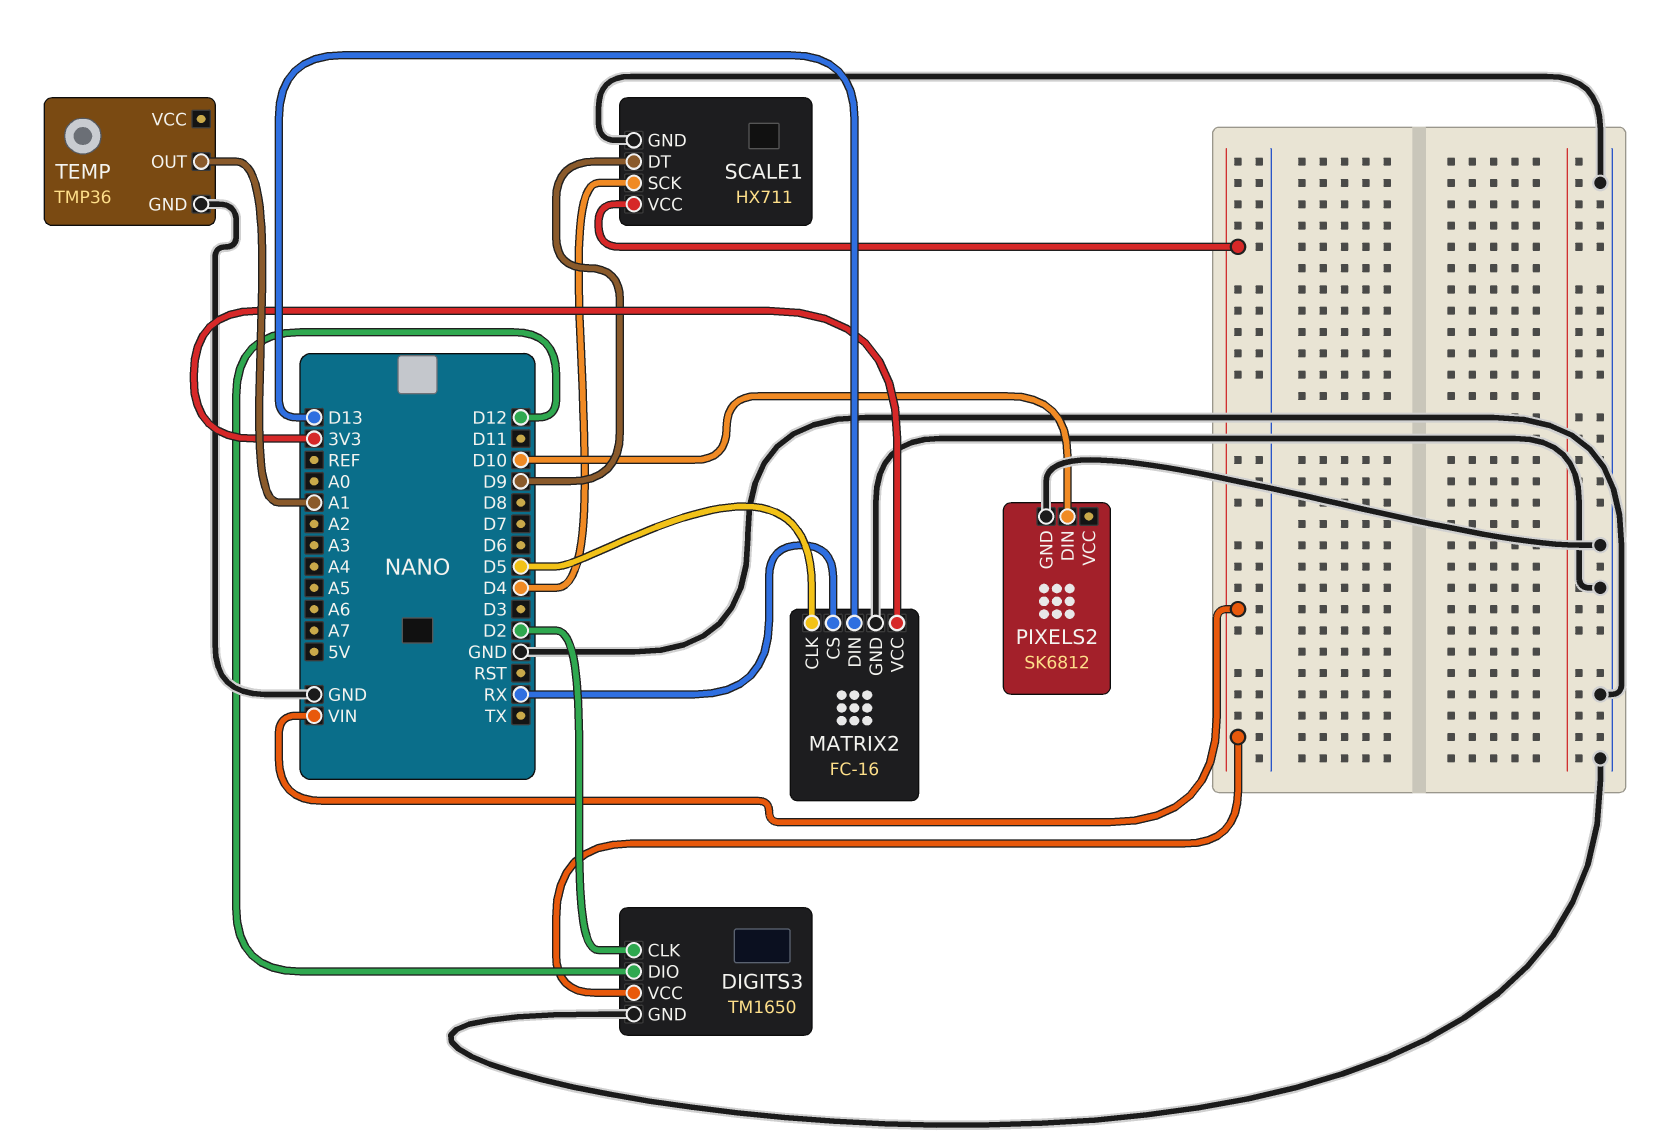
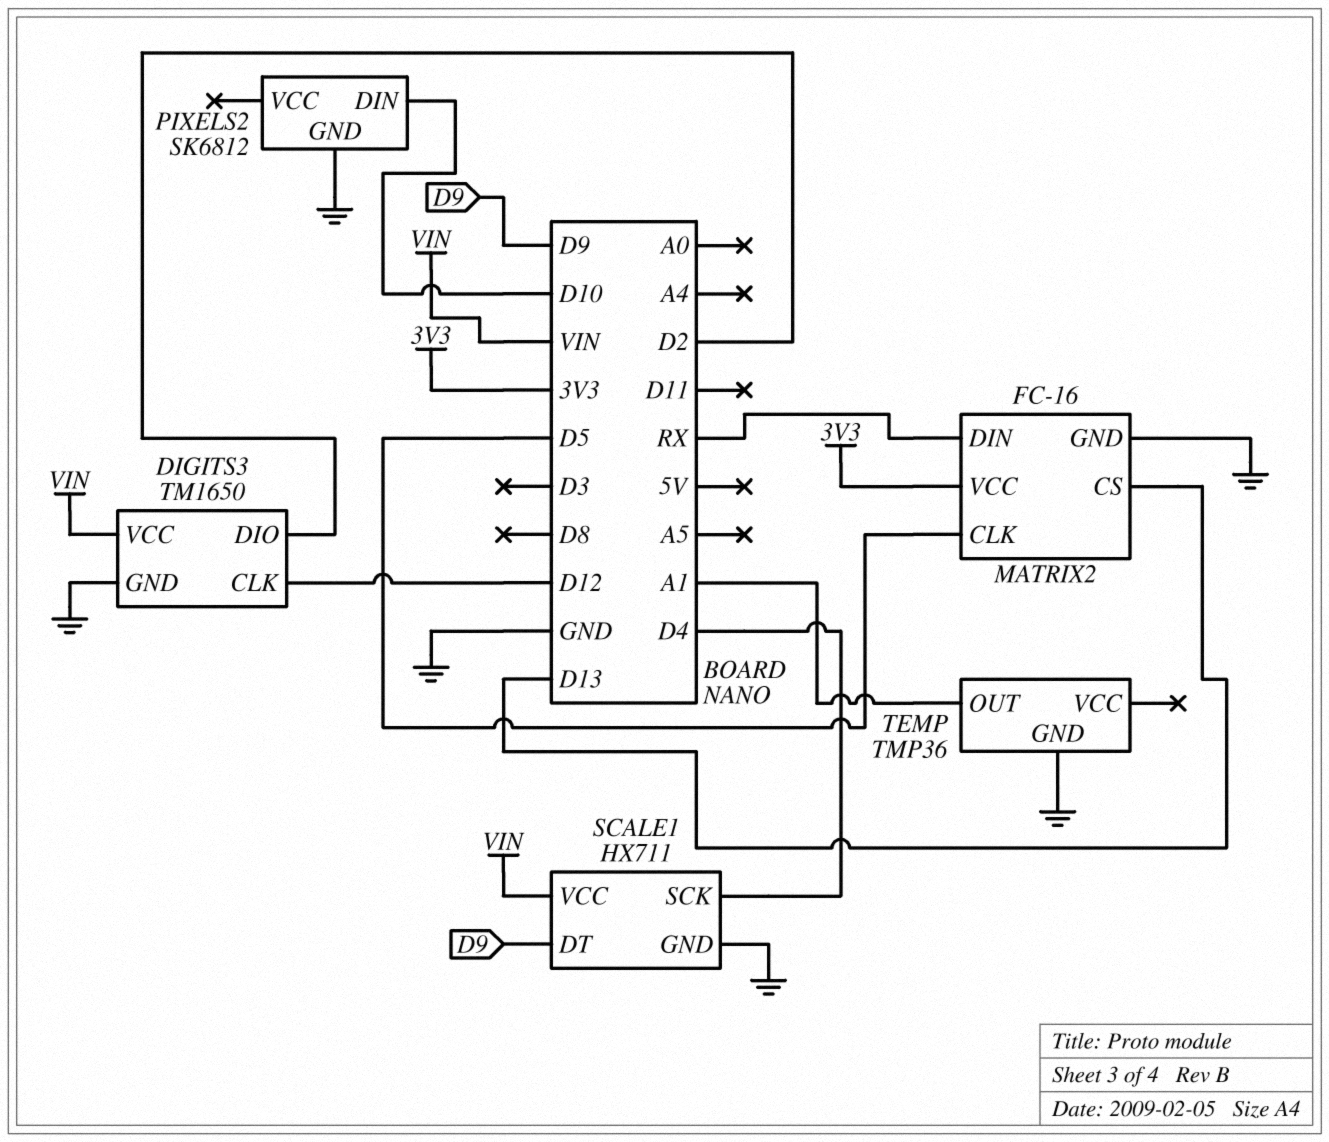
DIGITS3 pin CLK: D2 -> D12
DIGITS3 pin DIO: D12 -> D2
MATRIX2 pin CS: RX -> D13
MATRIX2 pin DIN: D13 -> RX

